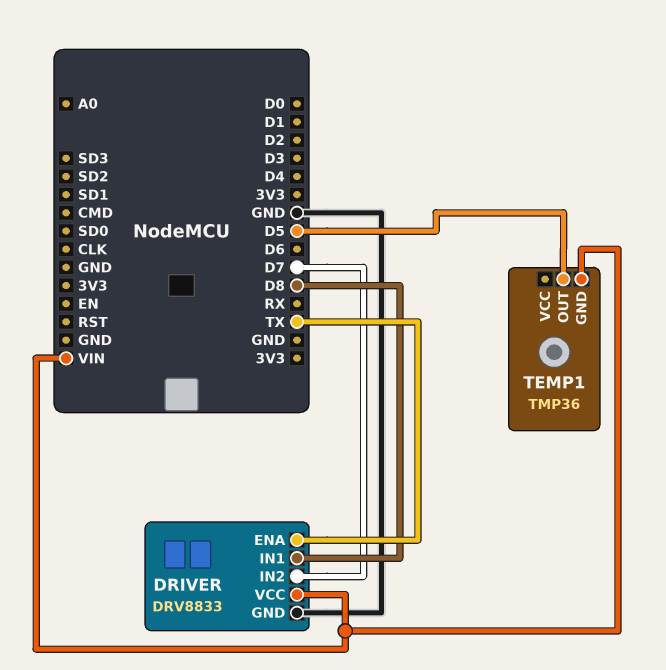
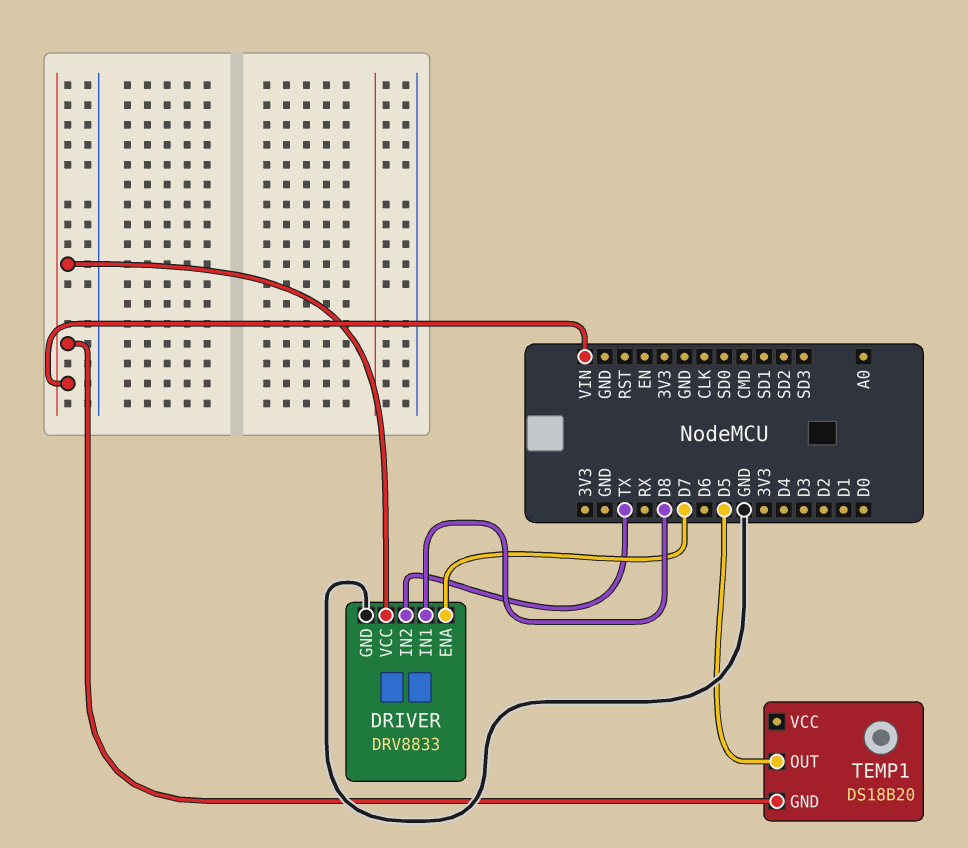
DRIVER pin ENA: TX -> D7
DRIVER pin IN2: D7 -> TX
TEMP1: TMP36 -> DS18B20

